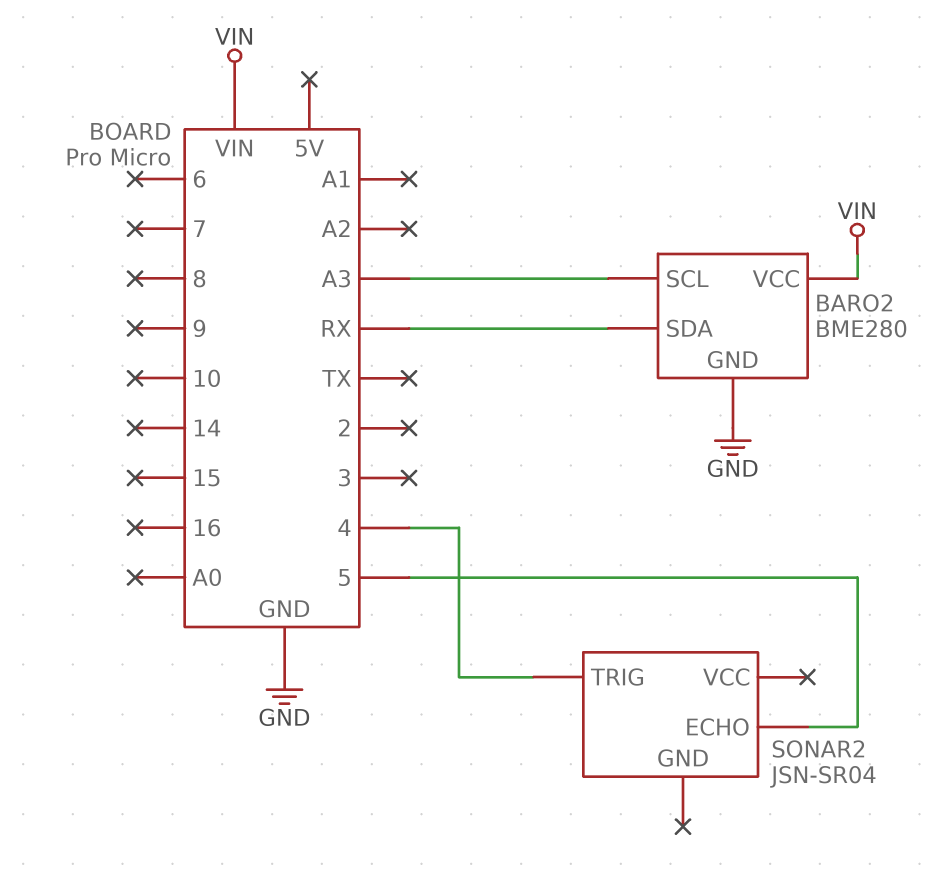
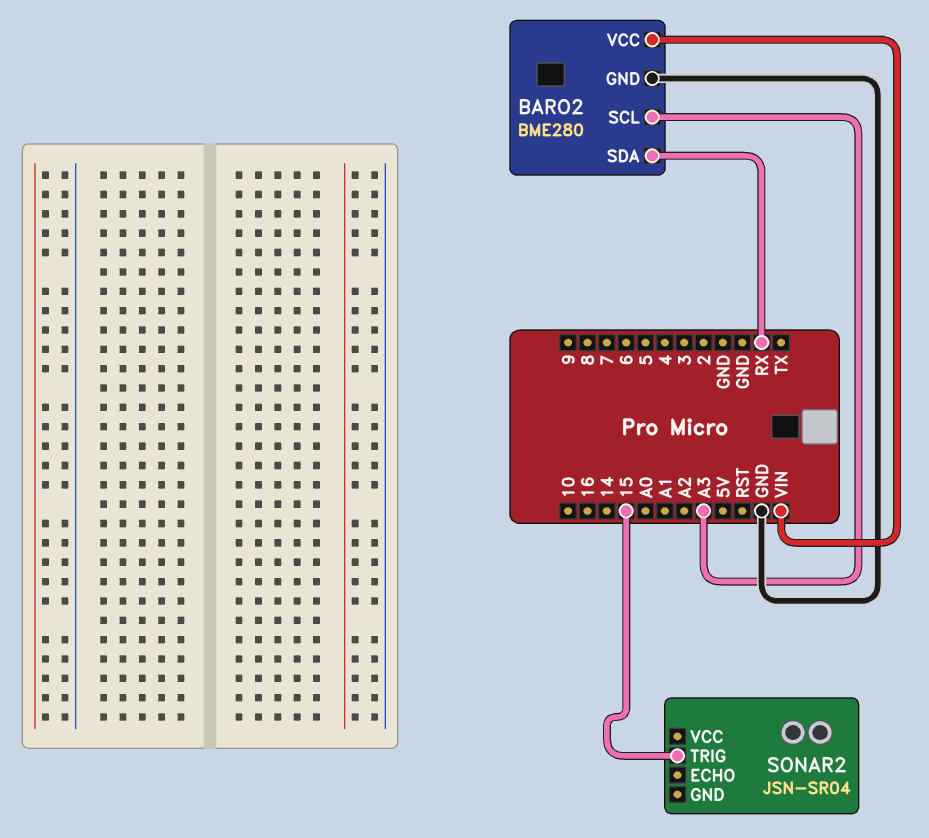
SONAR2 pin ECHO: 5 -> none
SONAR2 pin TRIG: 4 -> 15

